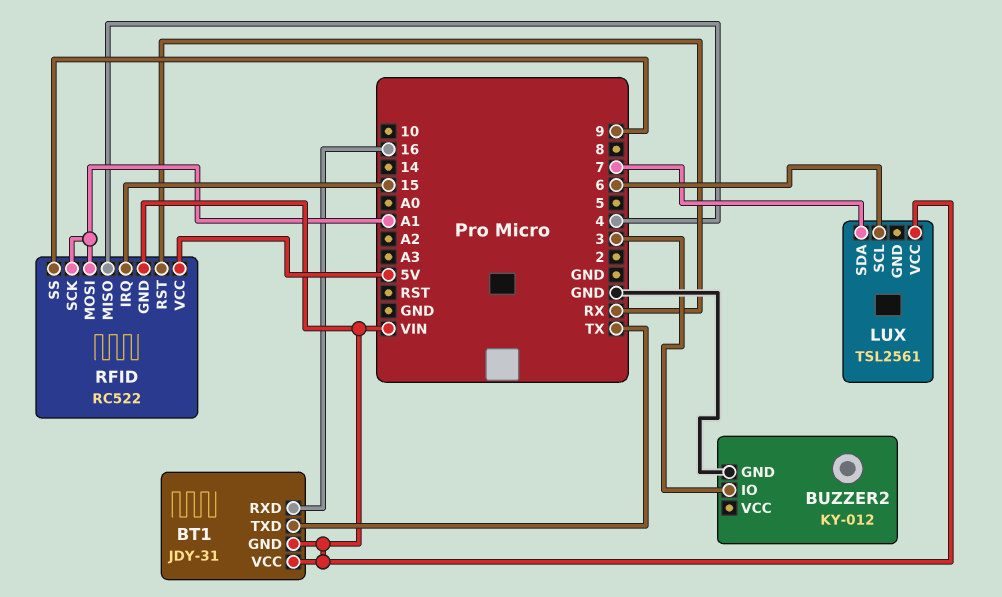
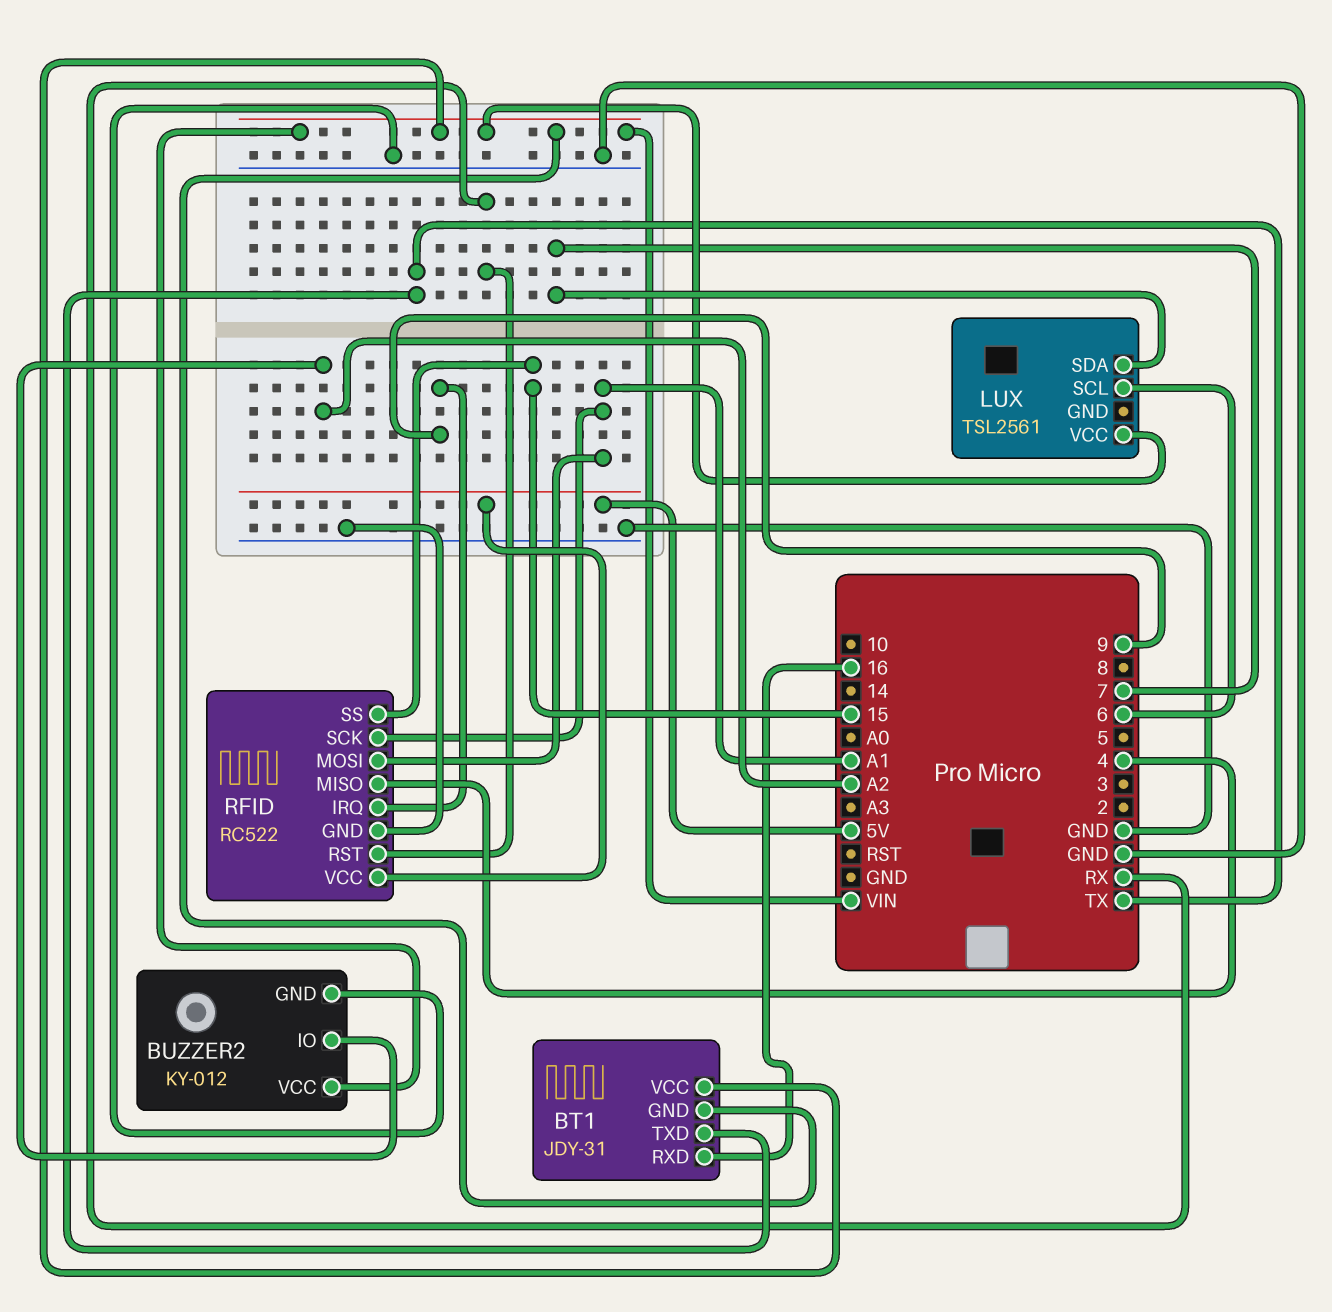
BUZZER2 pin IO: 3 -> A2
BUZZER2 pin VCC: none -> VIN
RFID pin GND: VIN -> GND
RFID pin IRQ: 15 -> 9
RFID pin SS: 9 -> 15

